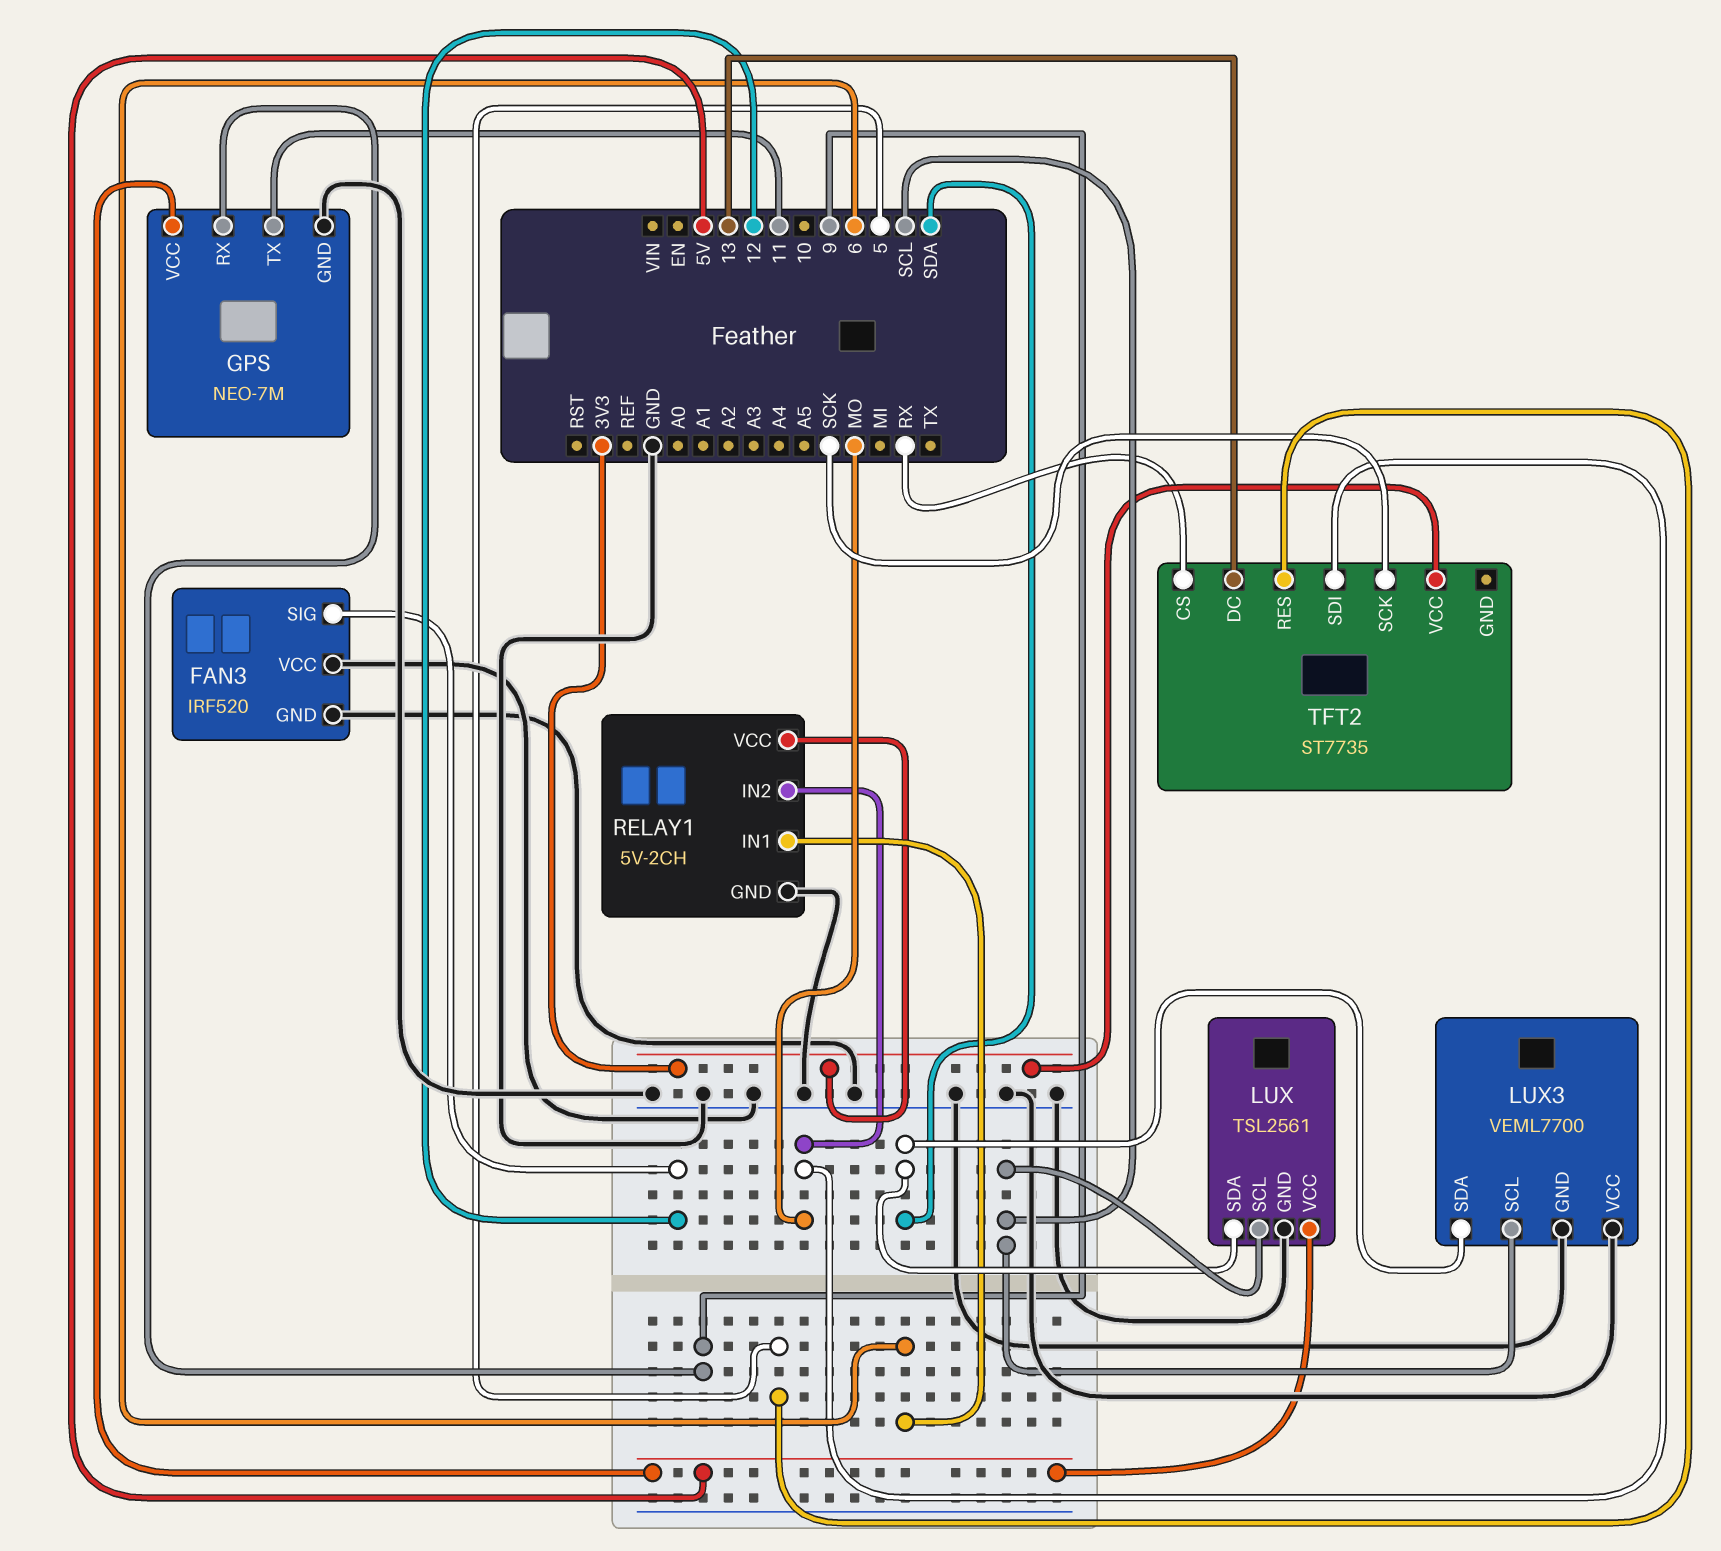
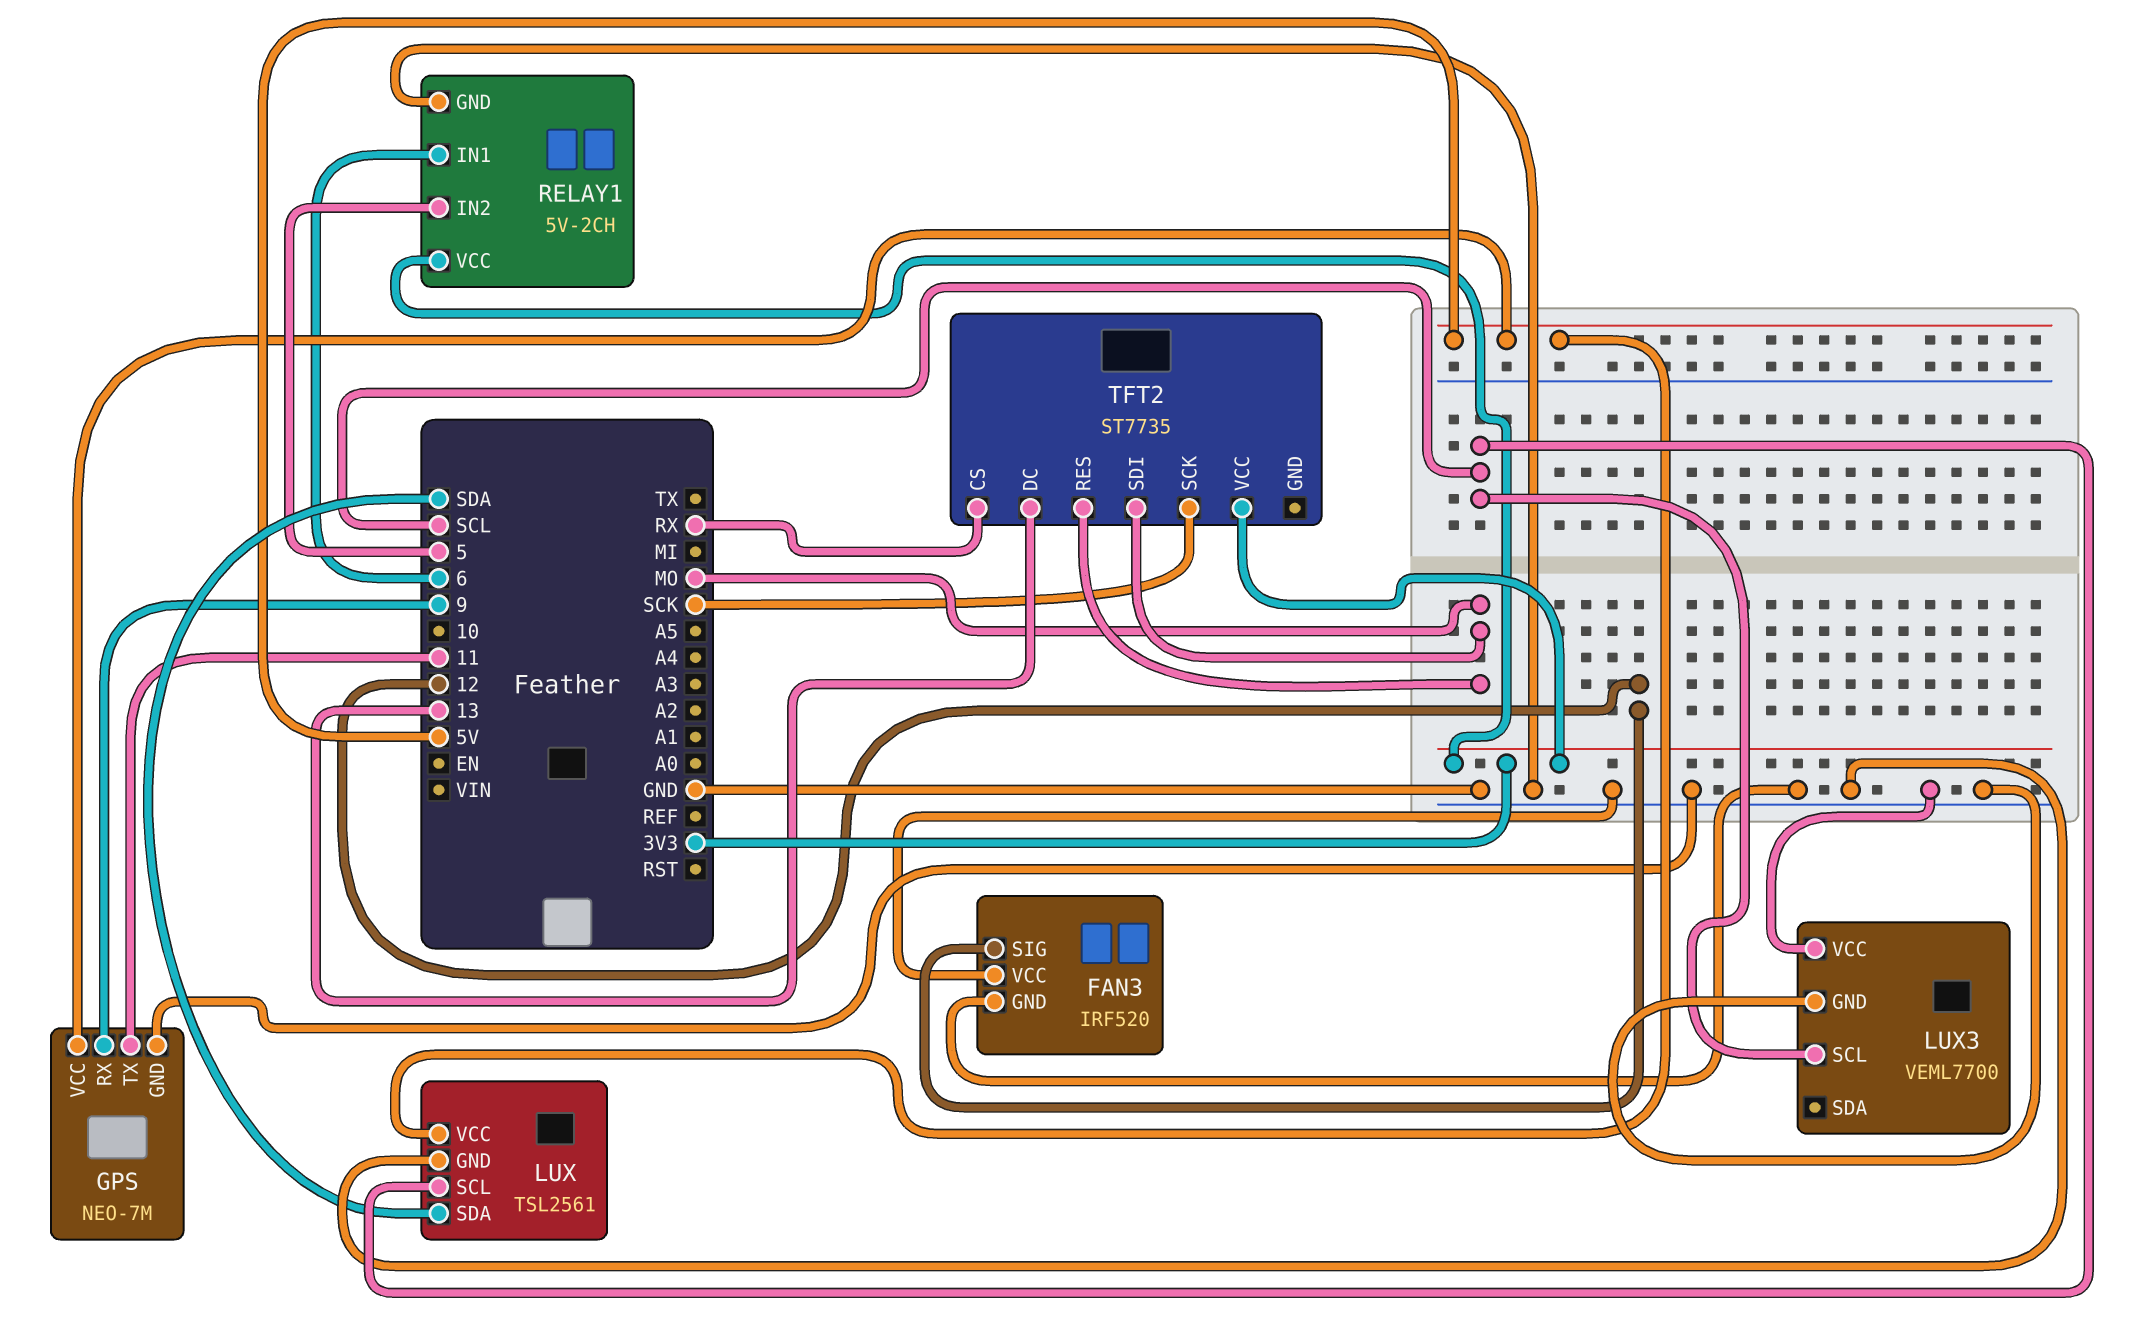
LUX3 pin SDA: SDA -> none
RELAY1 pin IN2: MO -> 5
TFT2 pin RES: 5 -> MO

